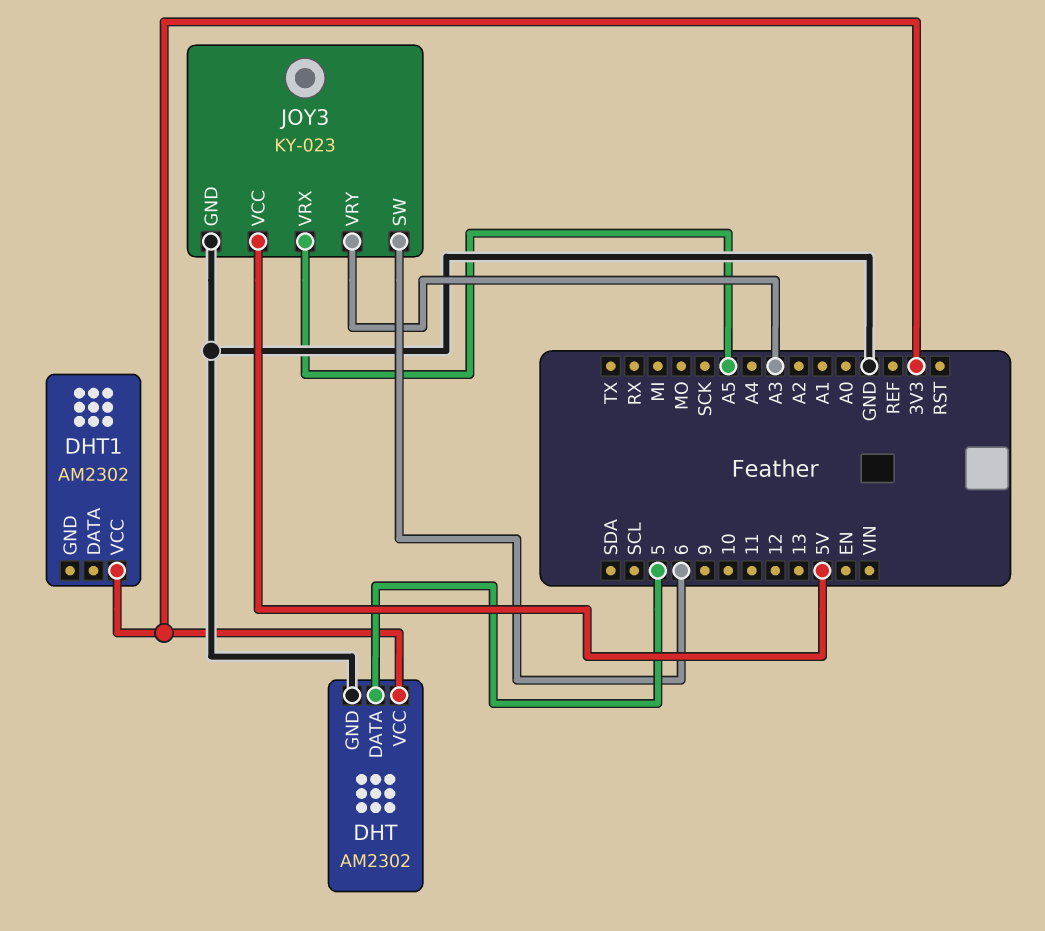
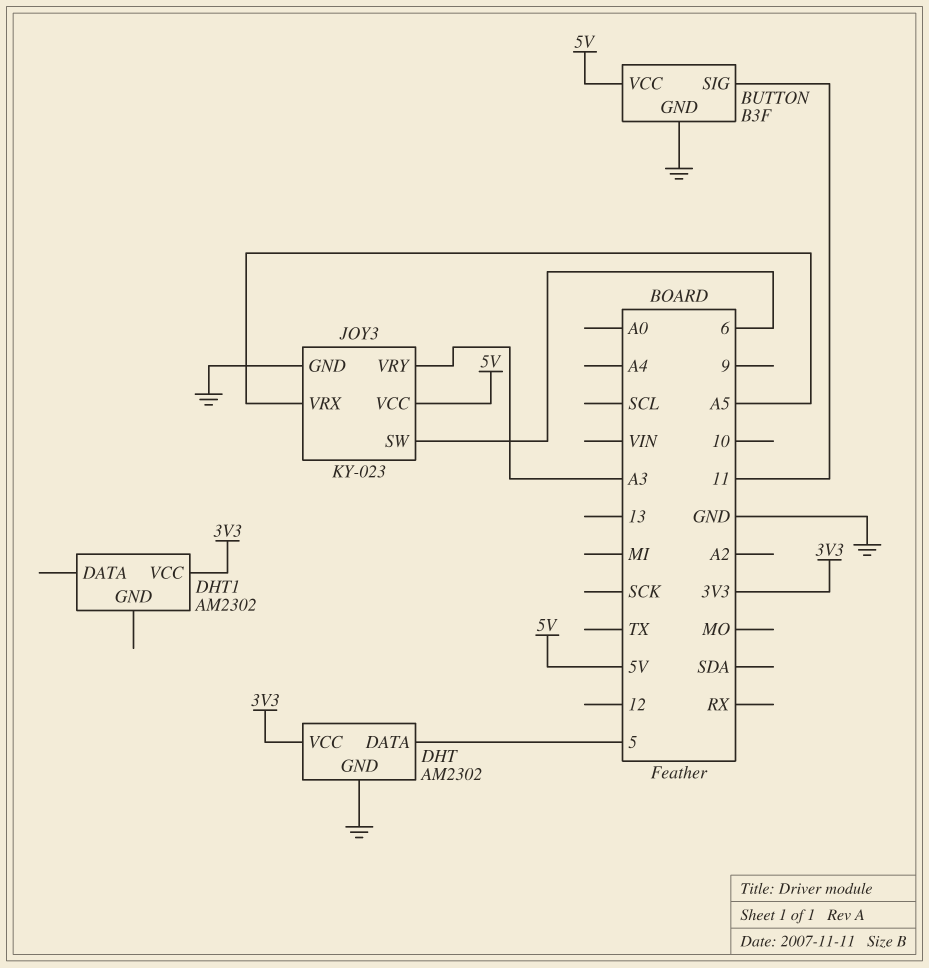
BUTTON: none -> B3F
BUTTON pin GND: none -> GND
BUTTON pin SIG: none -> 11
BUTTON pin VCC: none -> 5V

